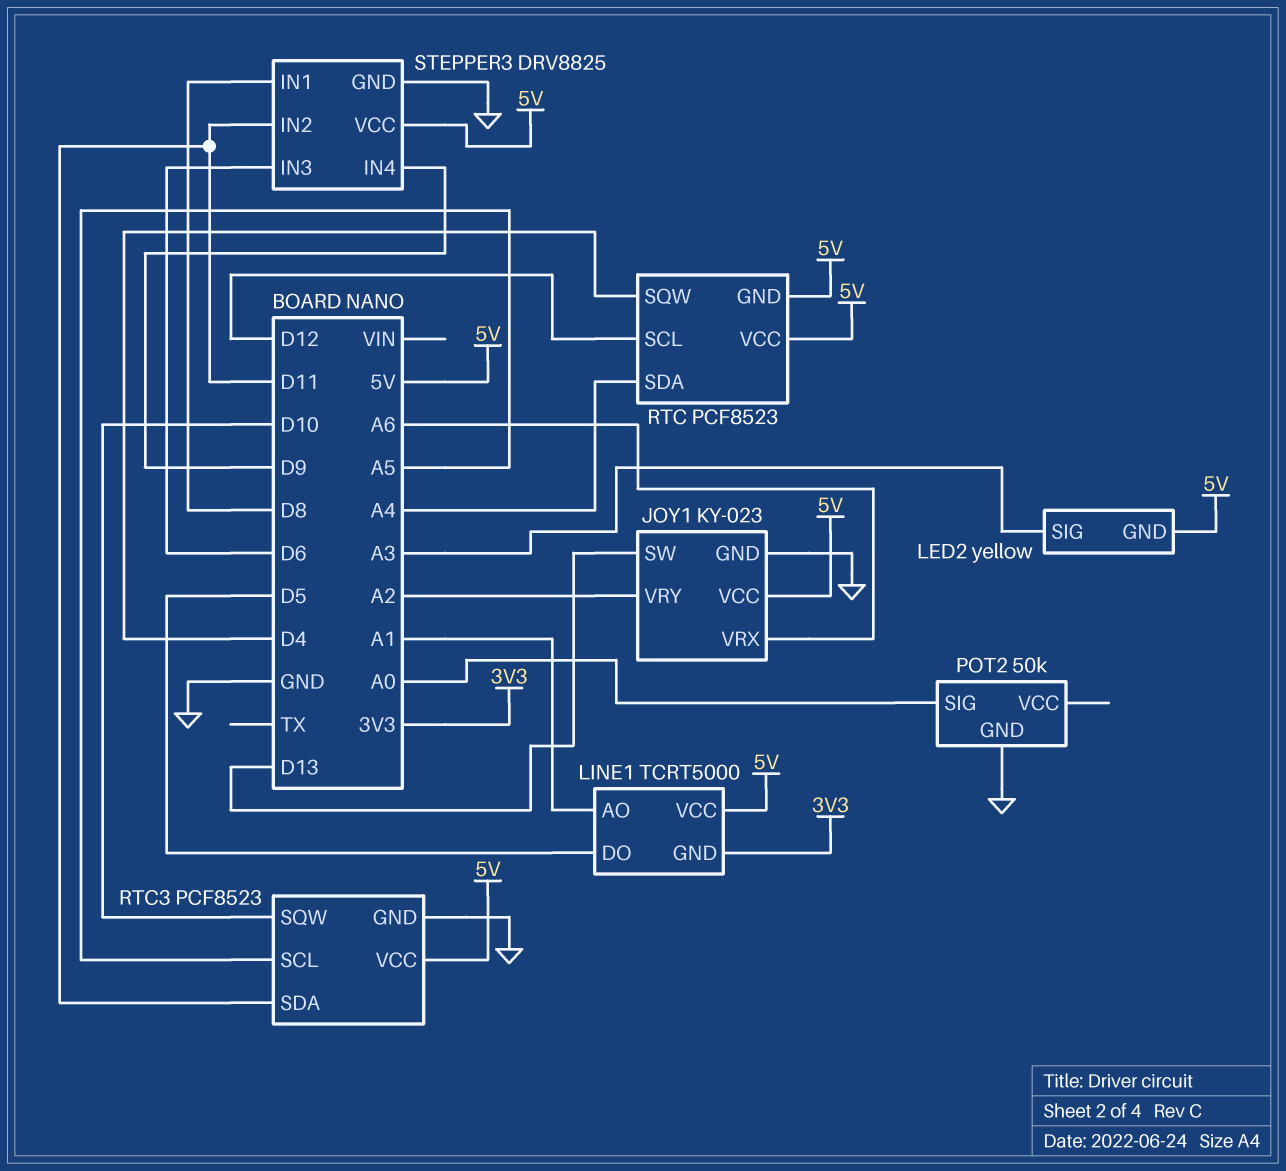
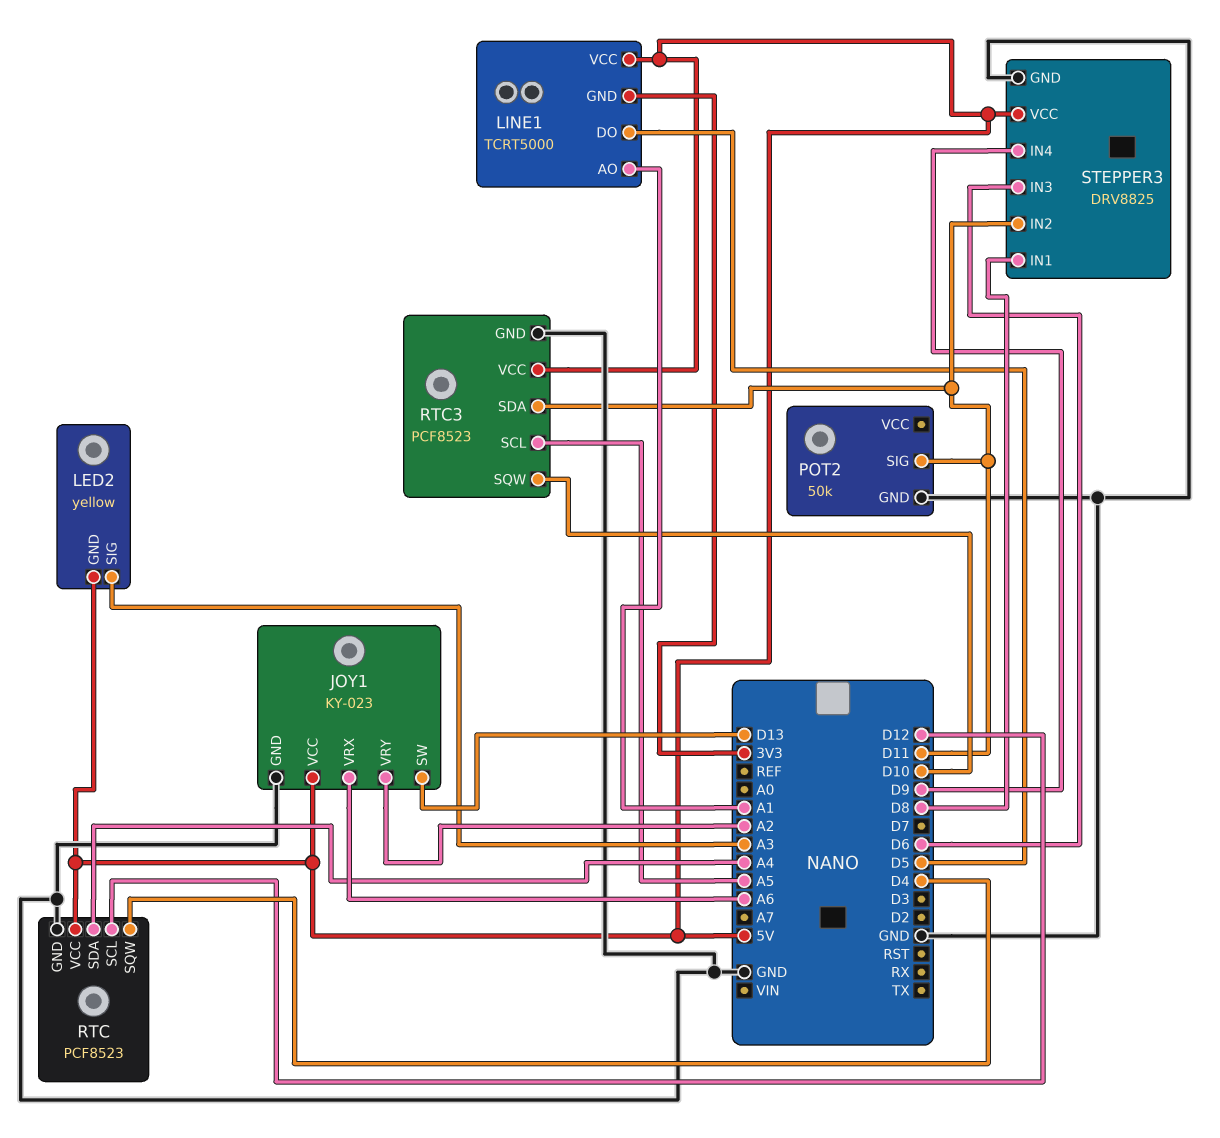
POT2 pin SIG: A0 -> D11
RTC pin GND: 5V -> GND

